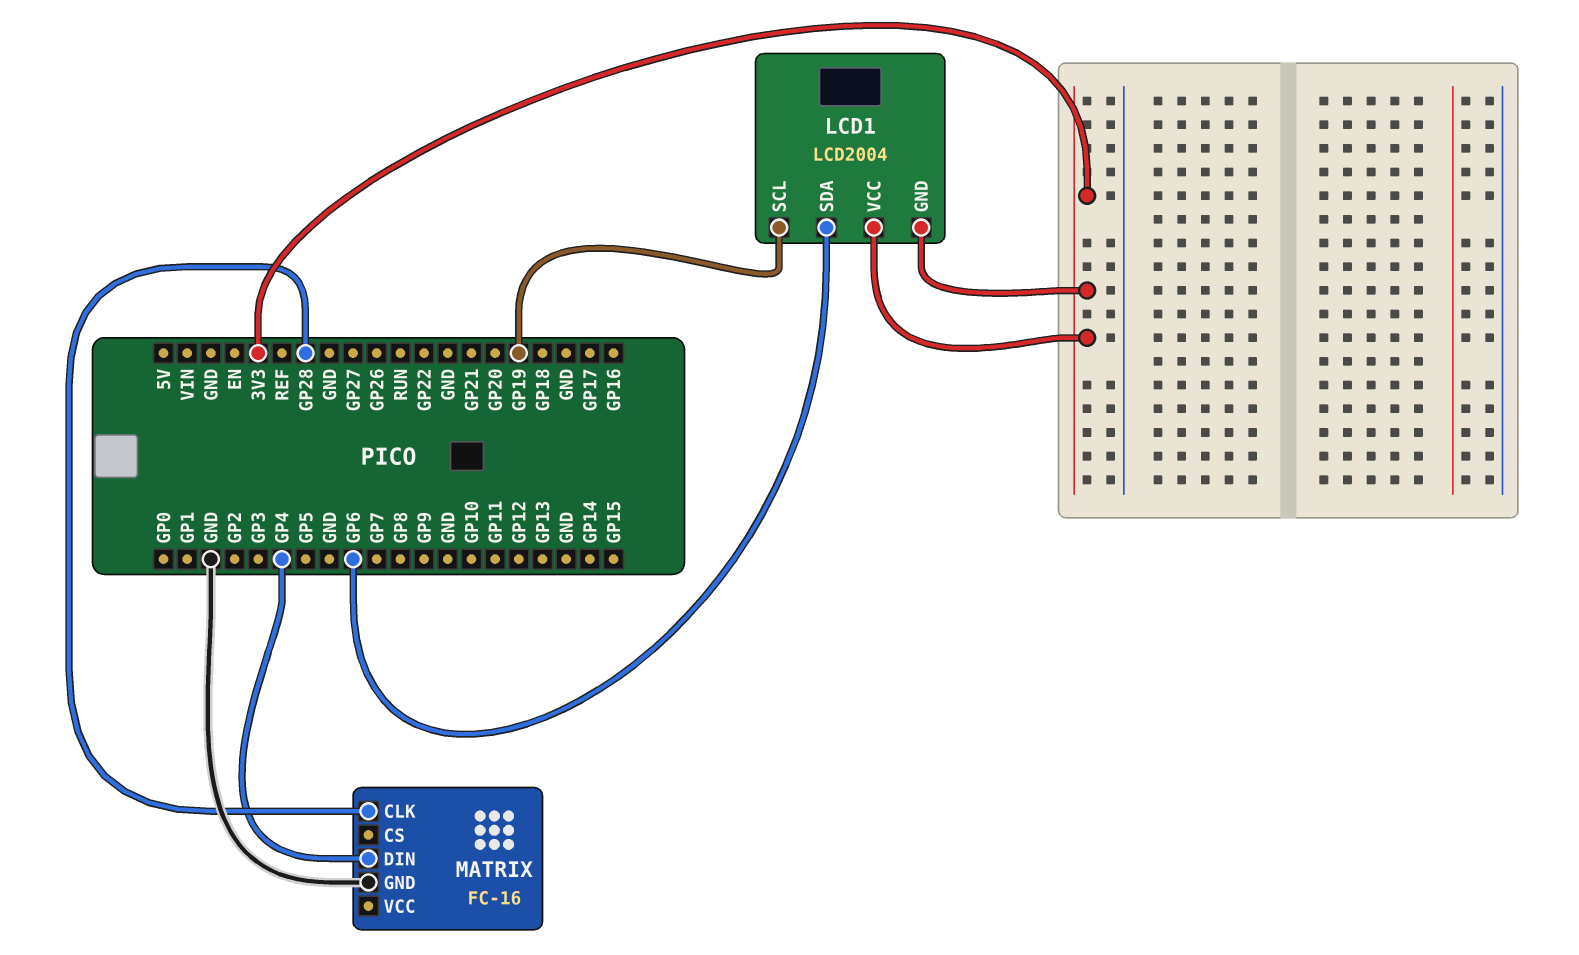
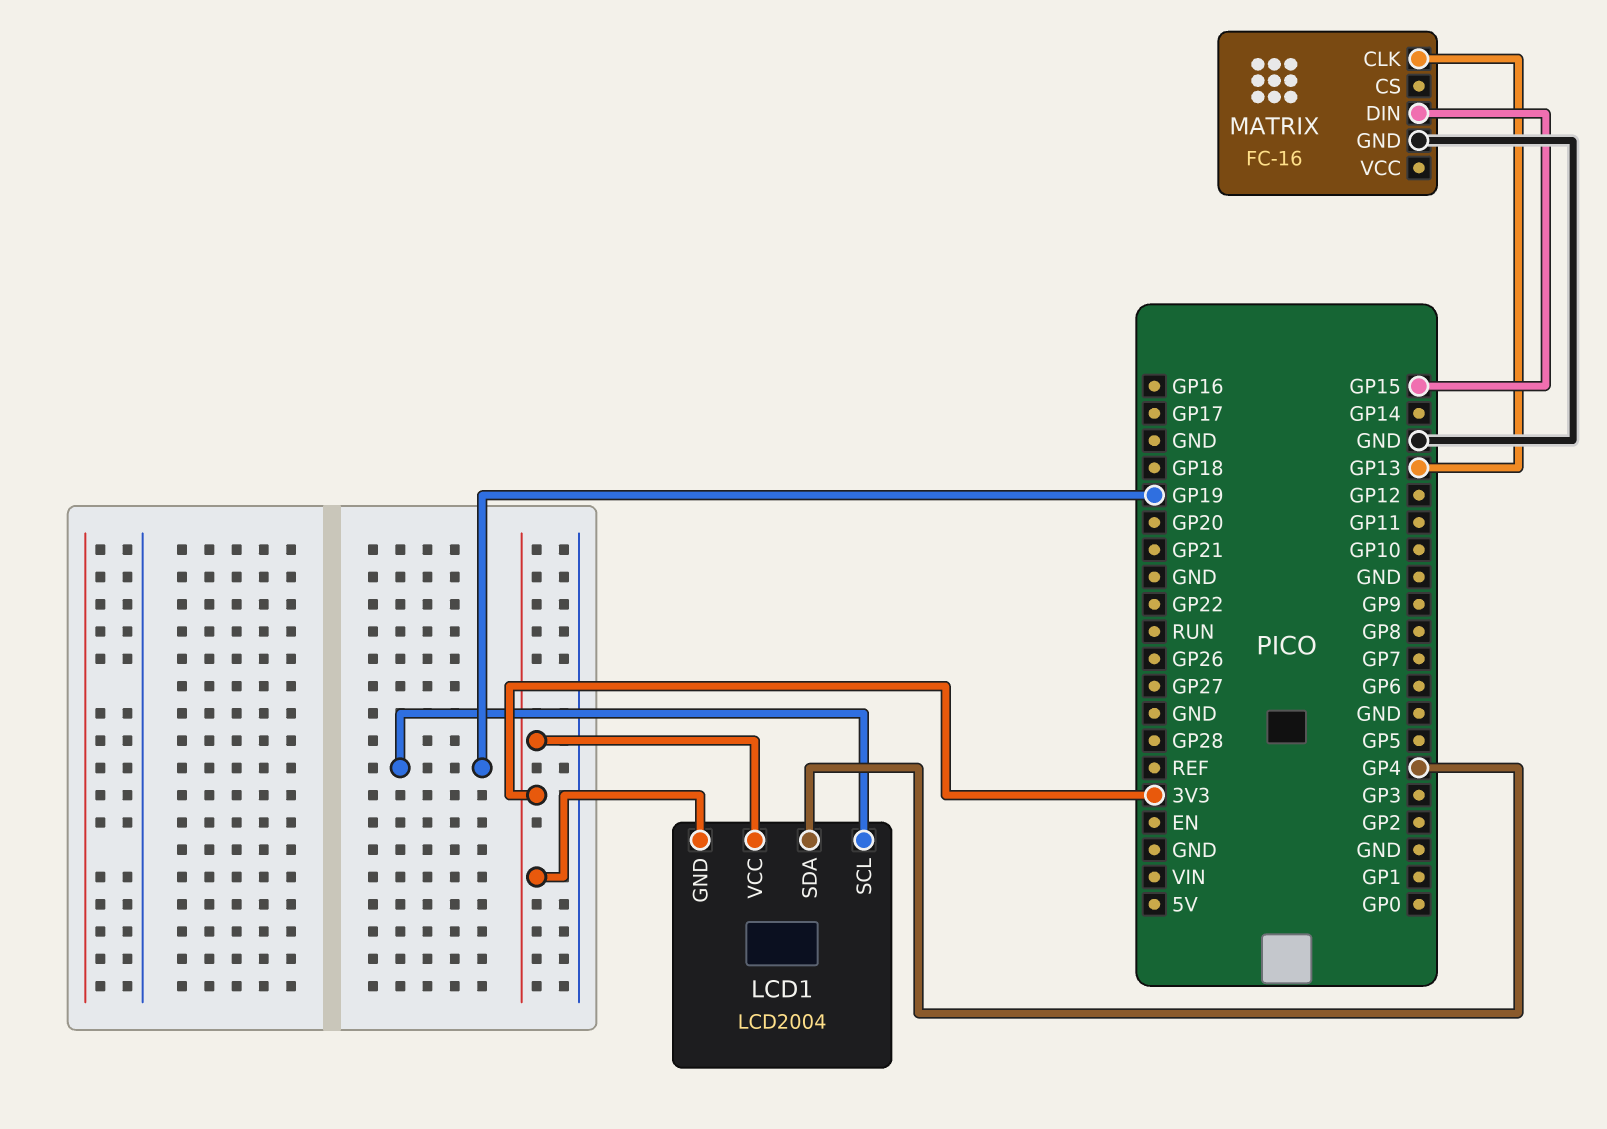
LCD1 pin SDA: GP6 -> GP4
MATRIX pin CLK: GP28 -> GP13
MATRIX pin DIN: GP4 -> GP15

